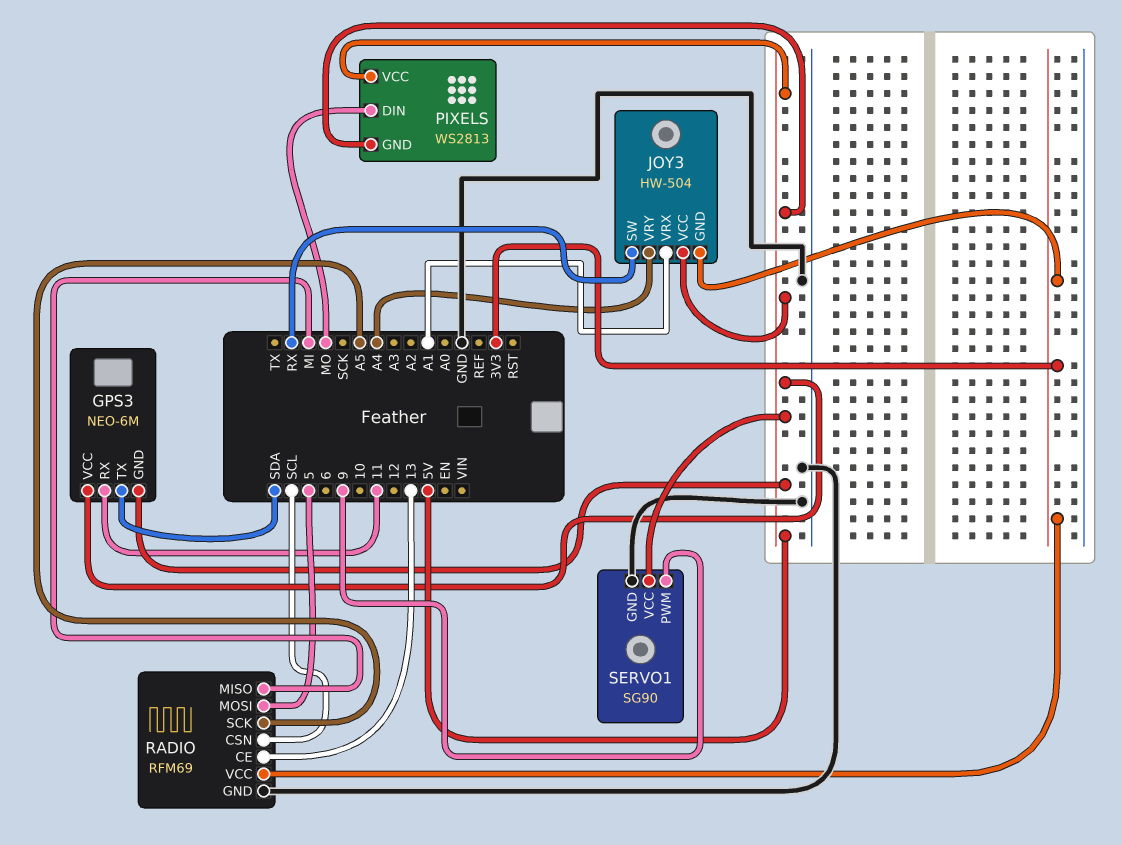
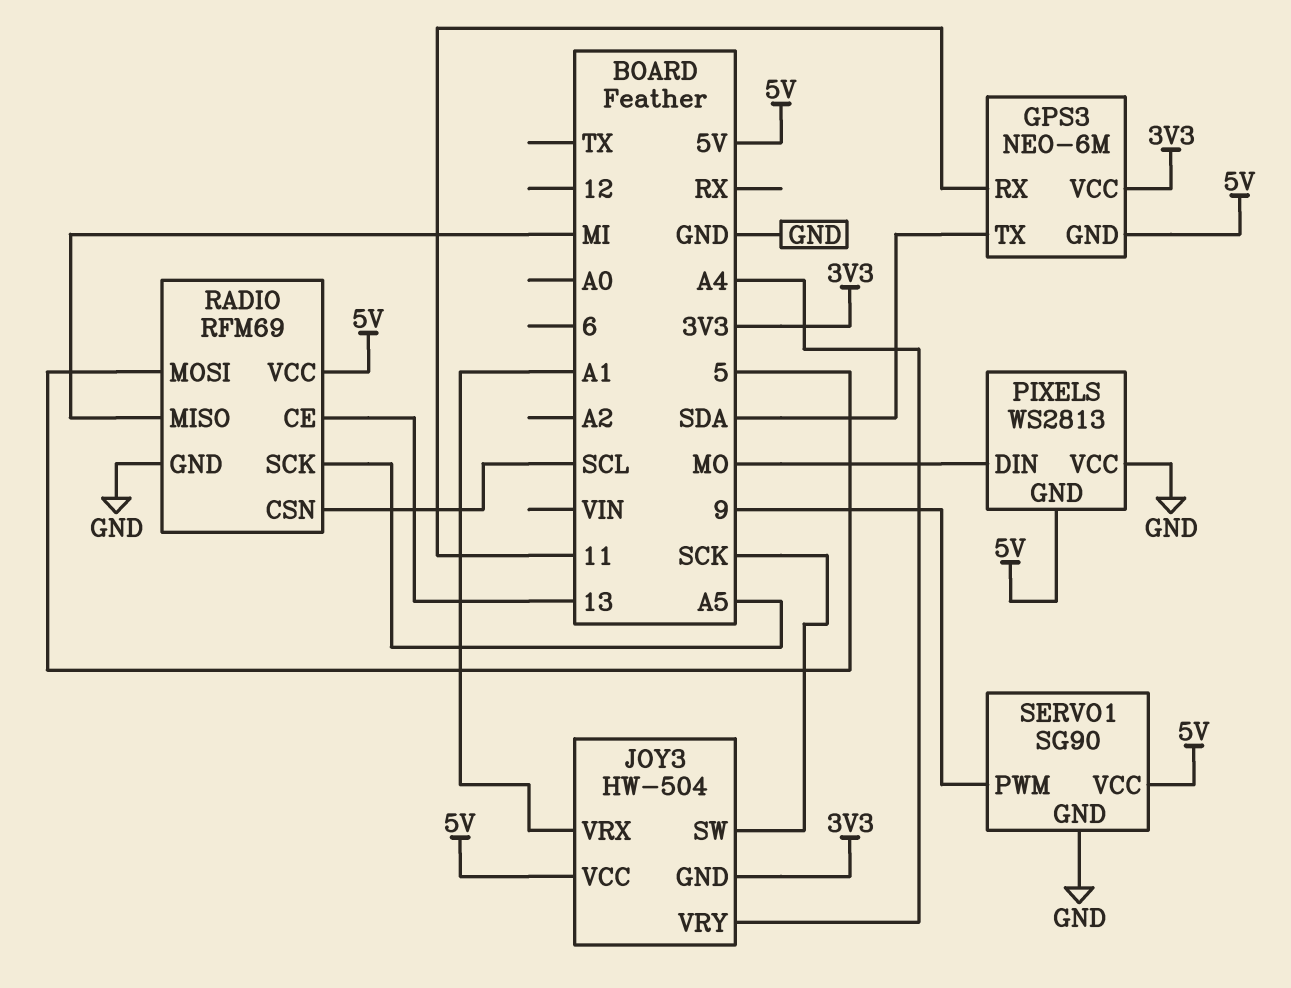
GPS3 pin VCC: 5V -> 3V3
JOY3 pin SW: RX -> SCK
PIXELS pin VCC: 5V -> GND
RADIO pin VCC: 3V3 -> 5V

